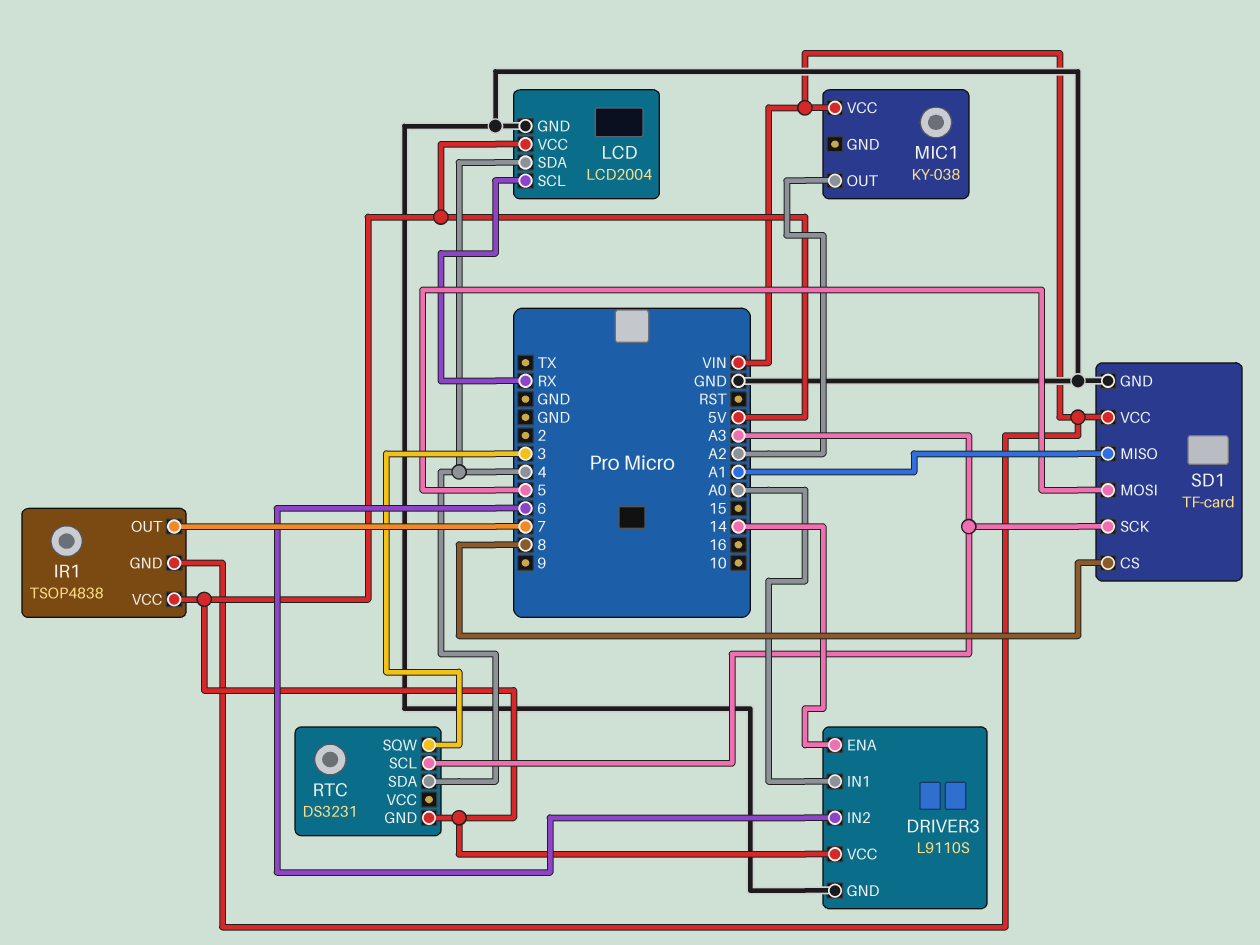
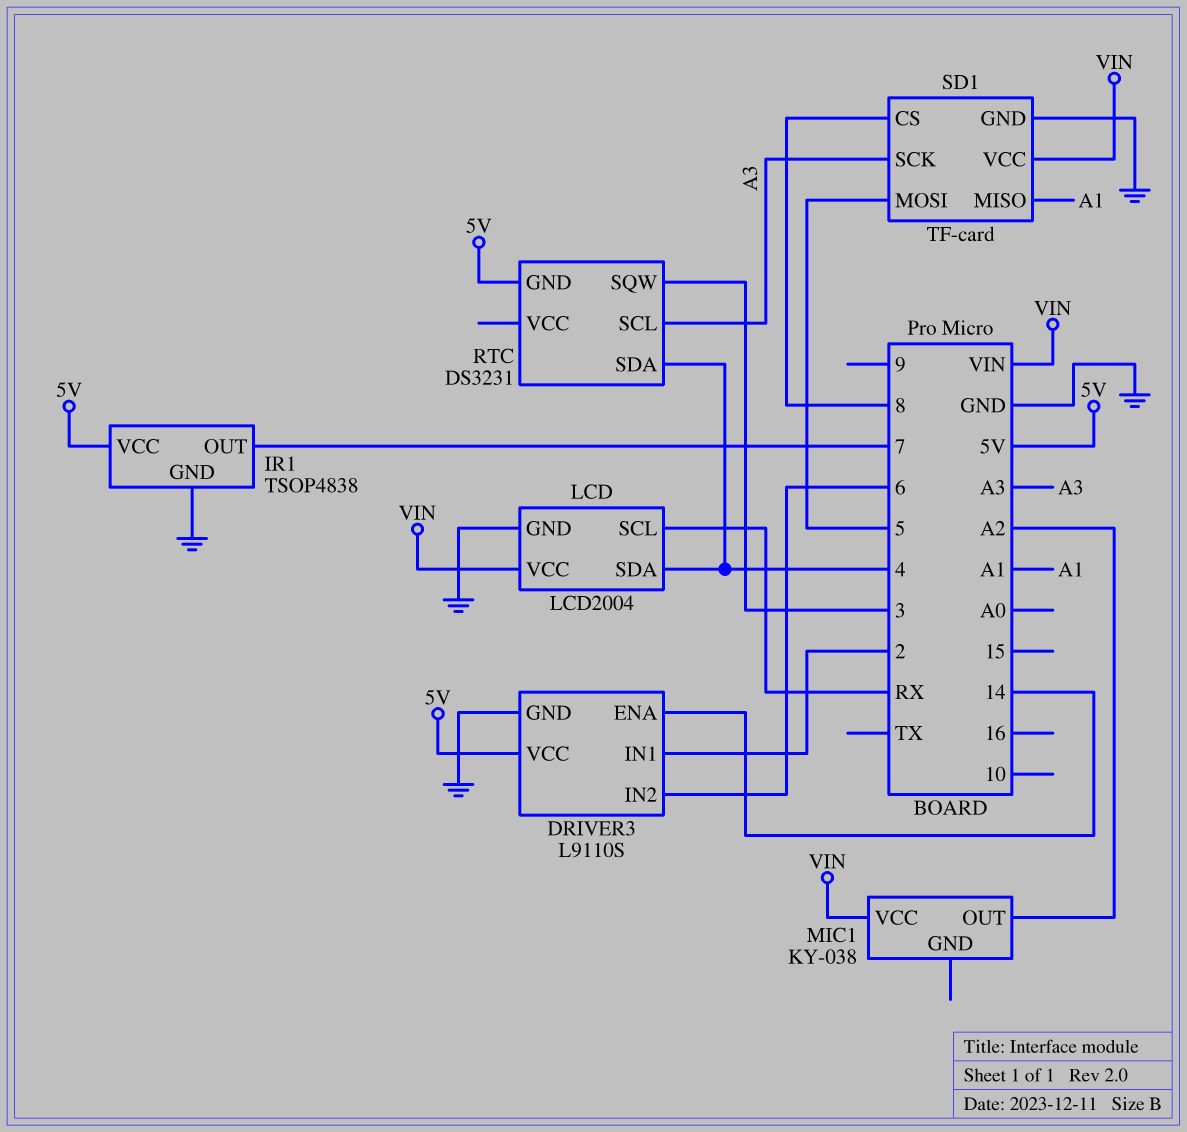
DRIVER3 pin IN1: A0 -> 2
IR1 pin GND: VIN -> GND
LCD pin VCC: 5V -> VIN

